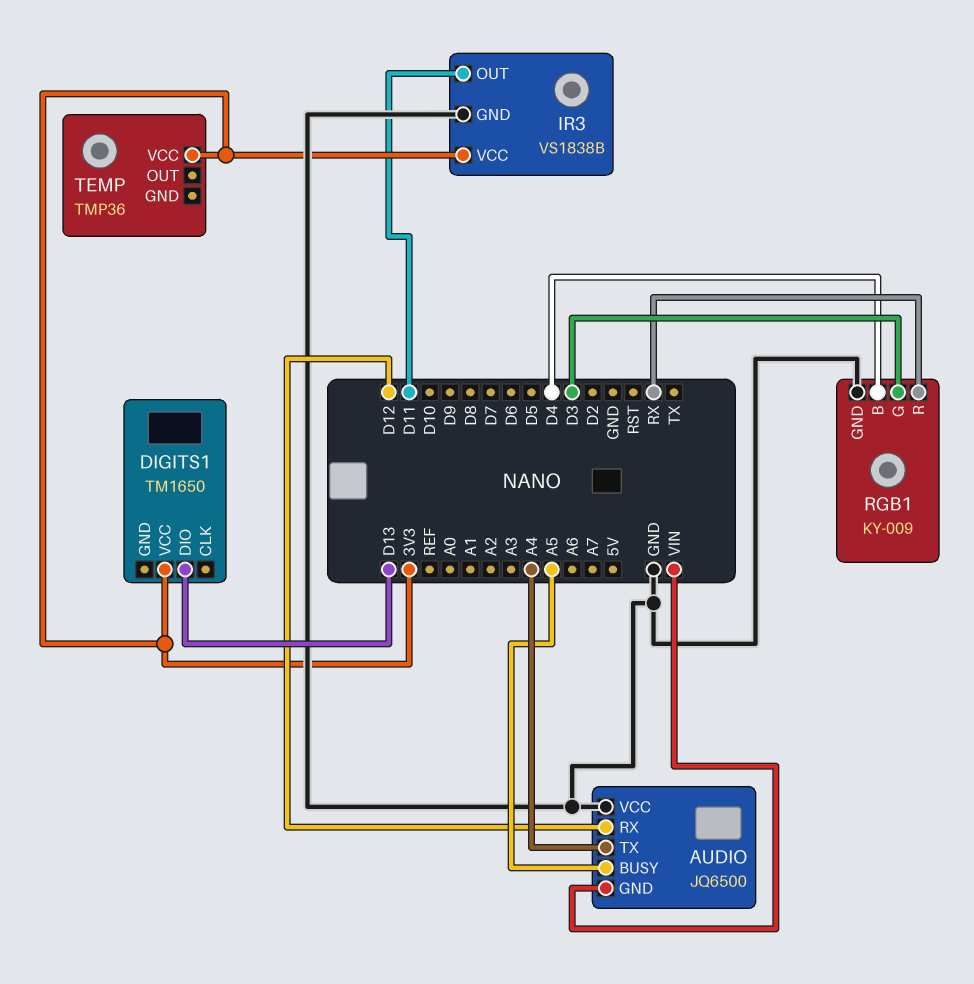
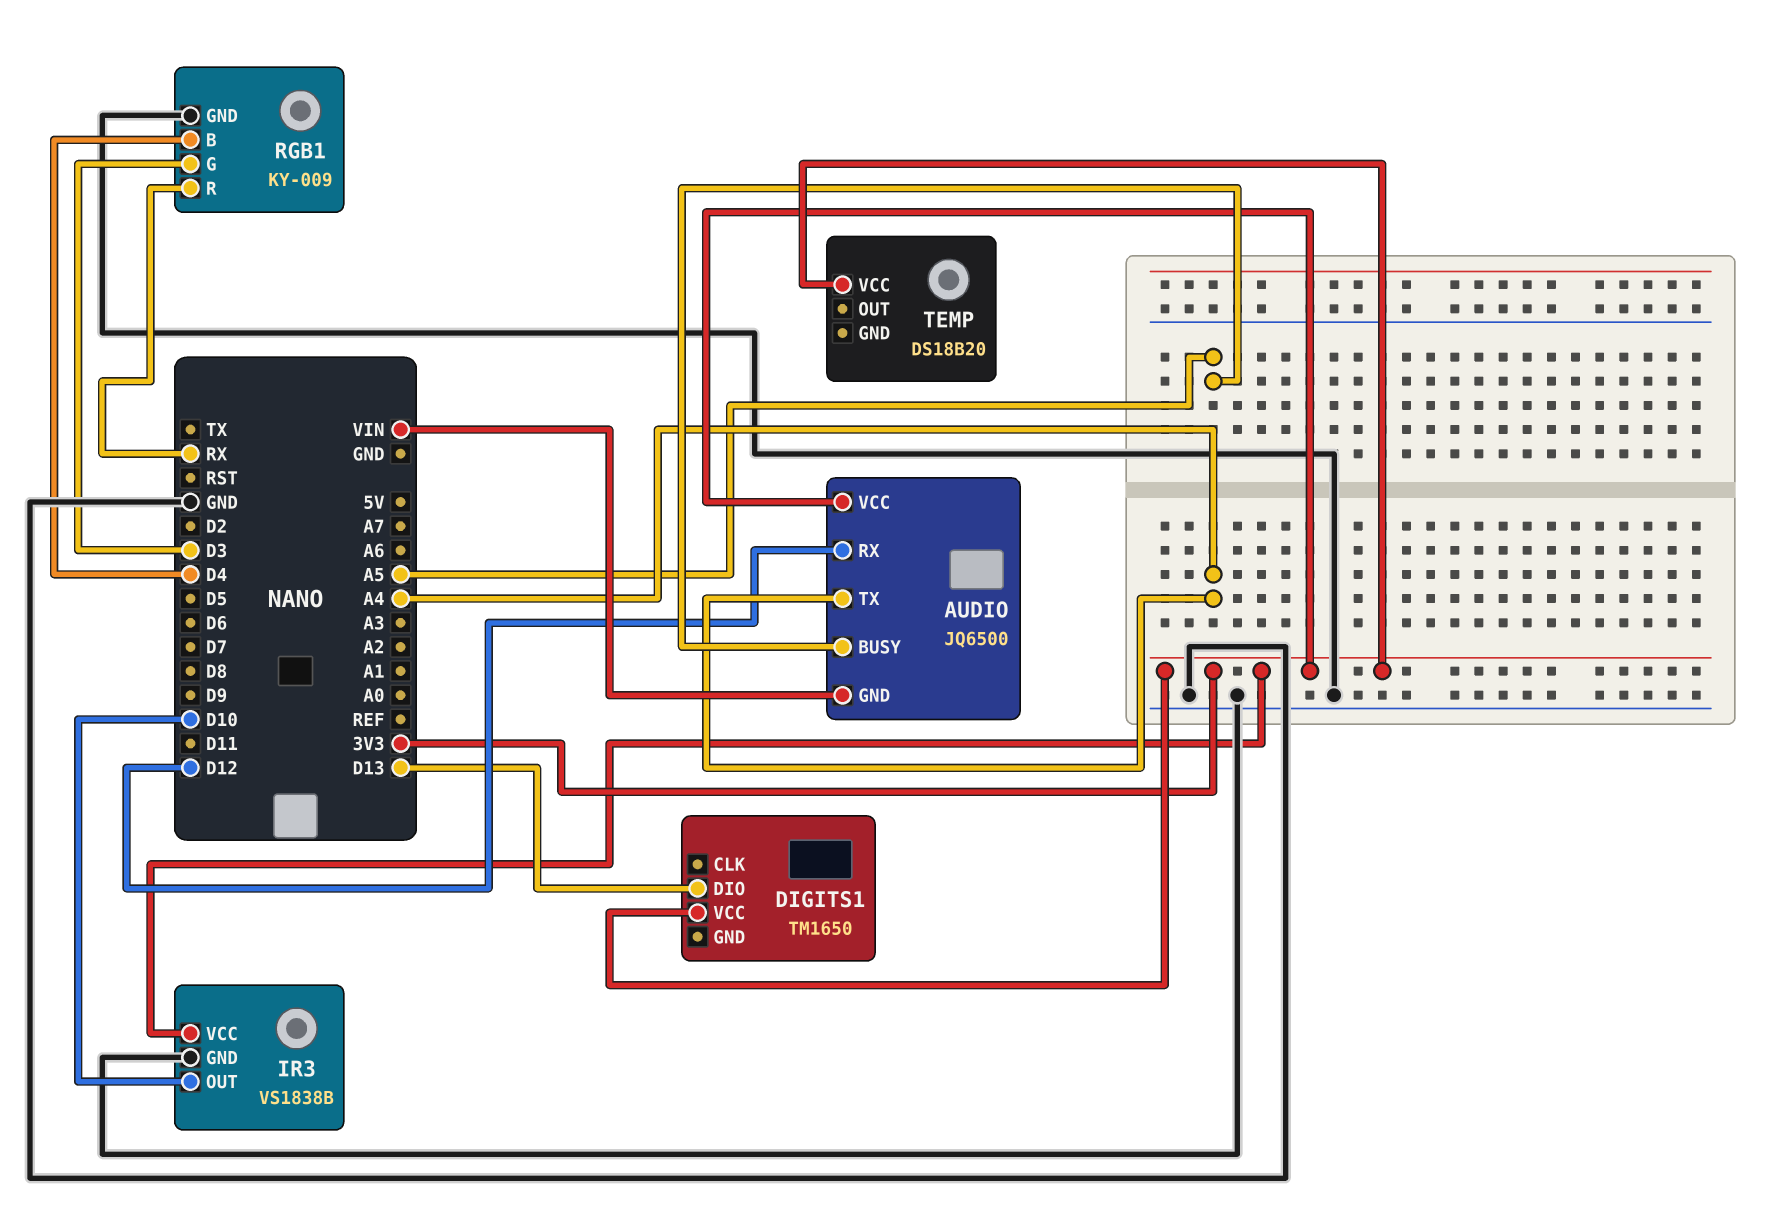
AUDIO pin VCC: GND -> 3V3
IR3 pin OUT: D11 -> D10
TEMP: TMP36 -> DS18B20

